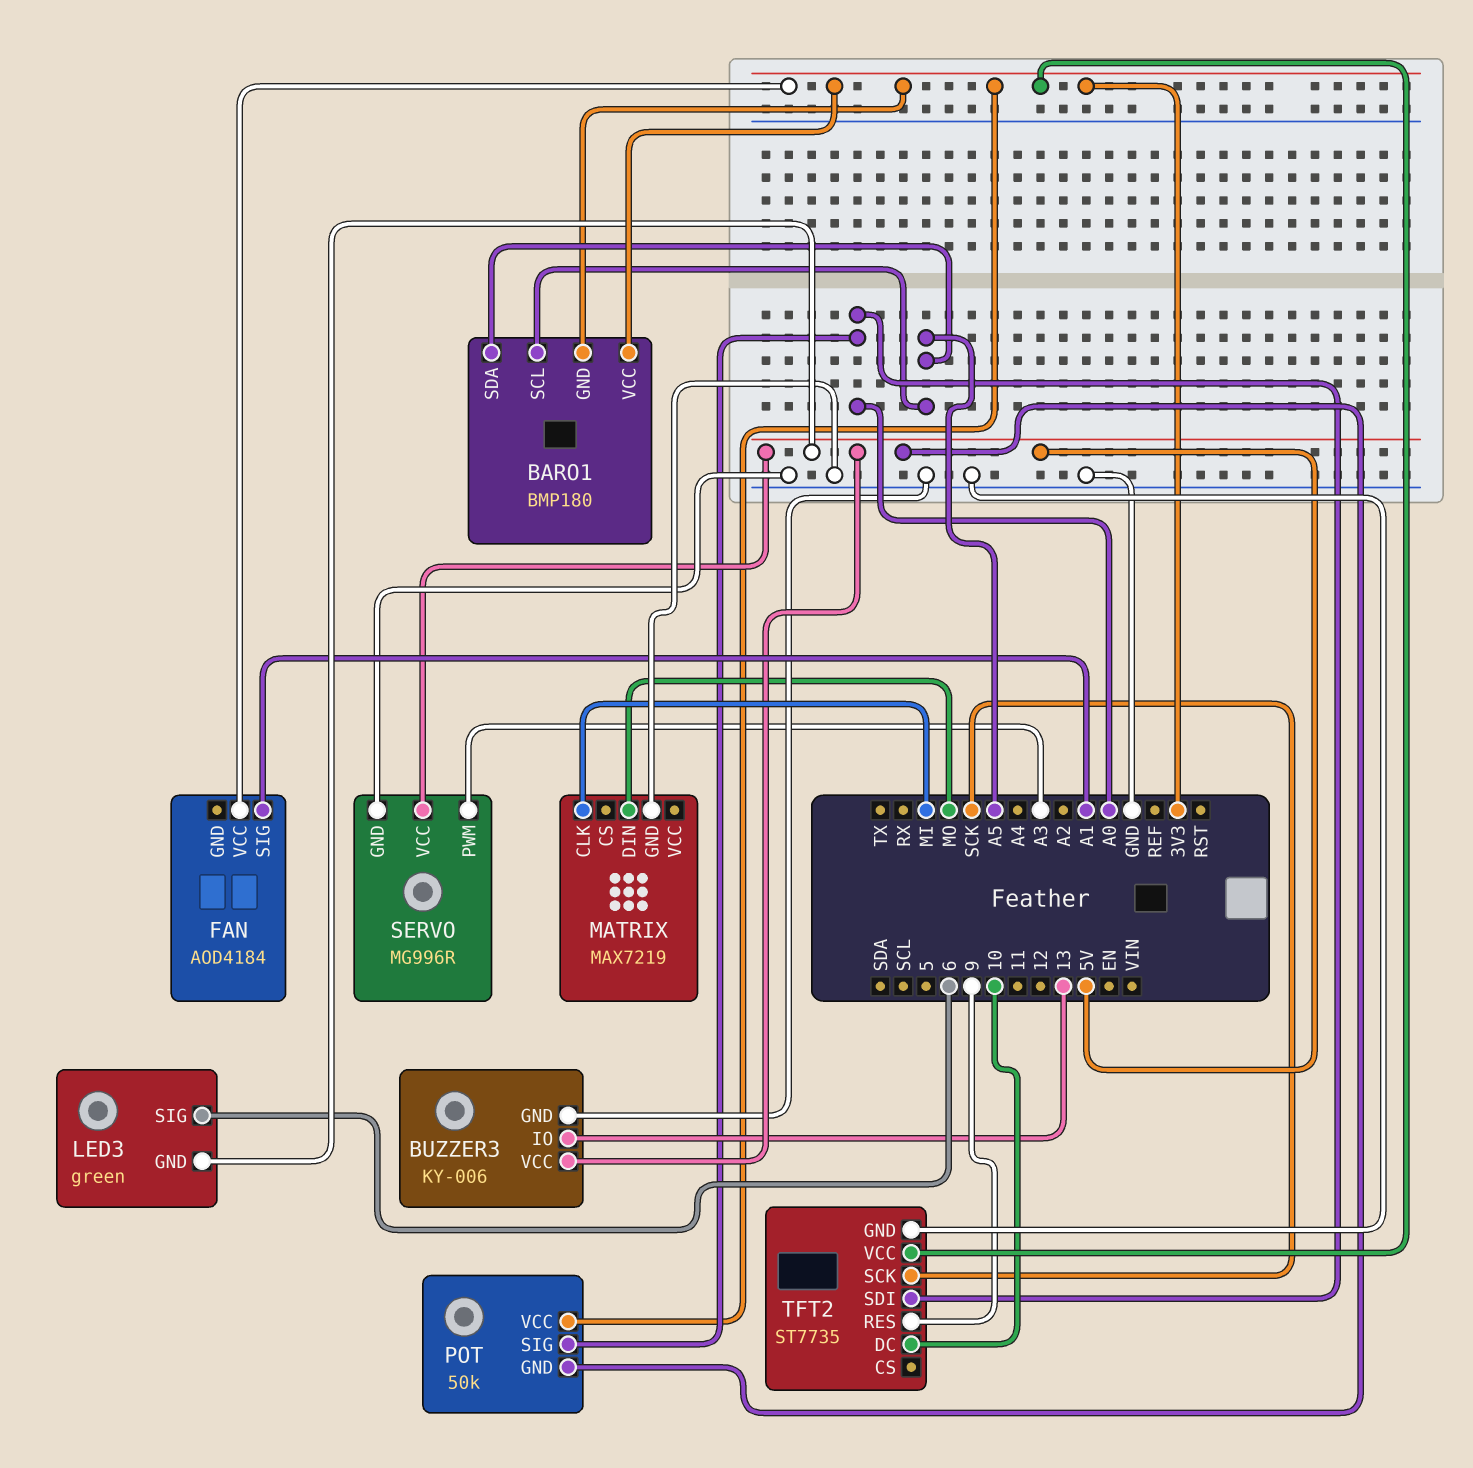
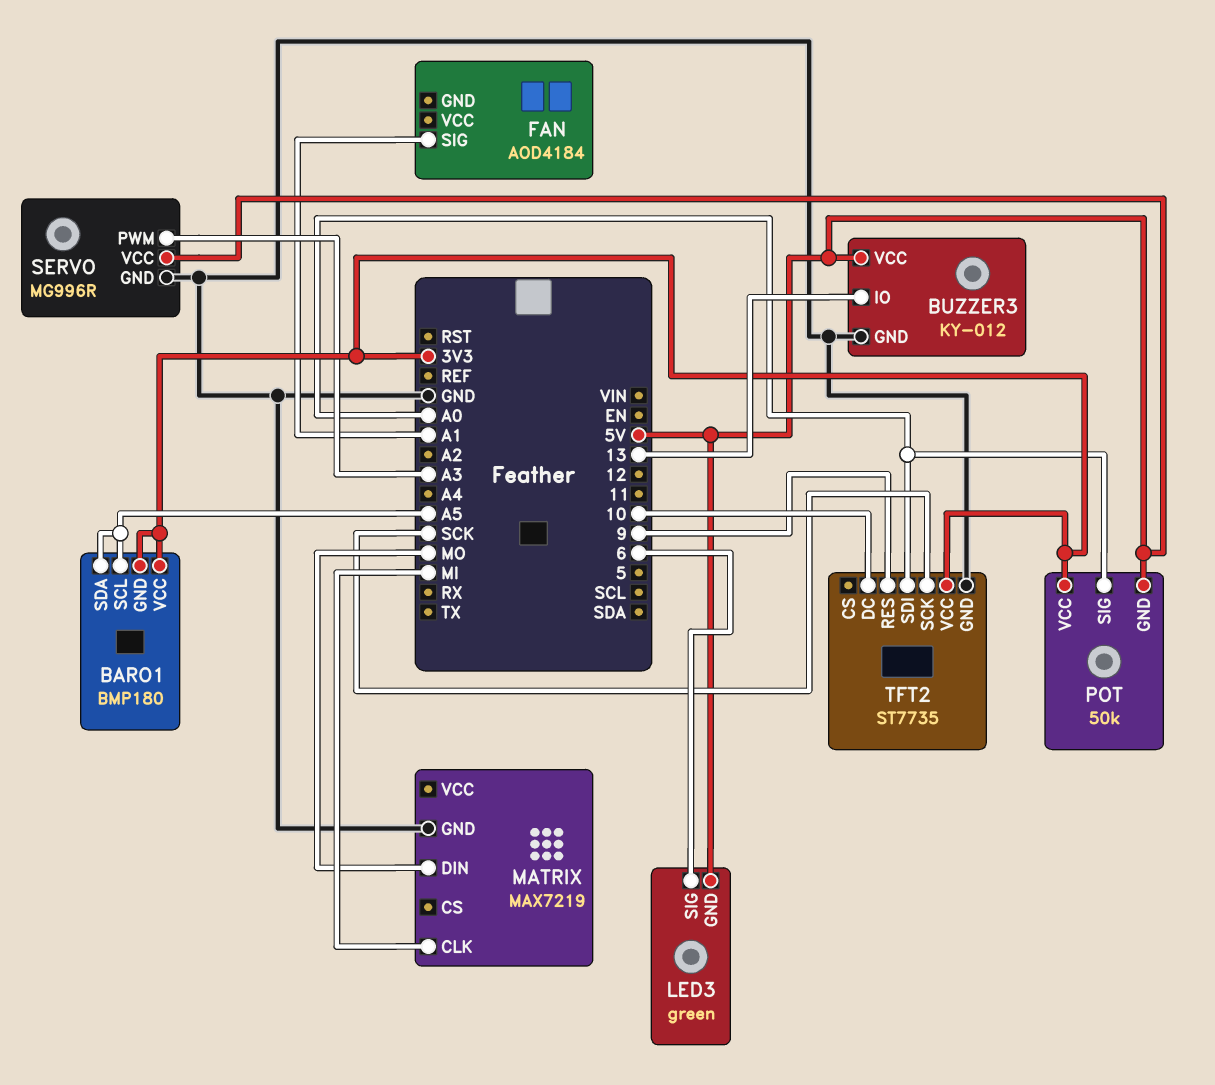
BUZZER3: KY-006 -> KY-012
FAN pin VCC: 3V3 -> none

